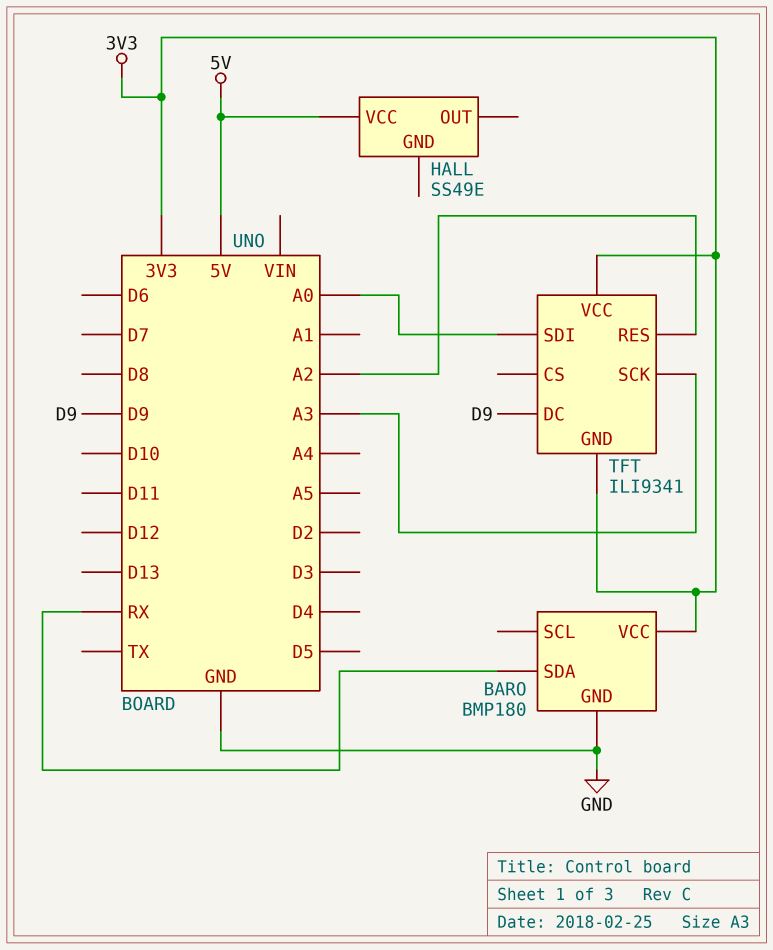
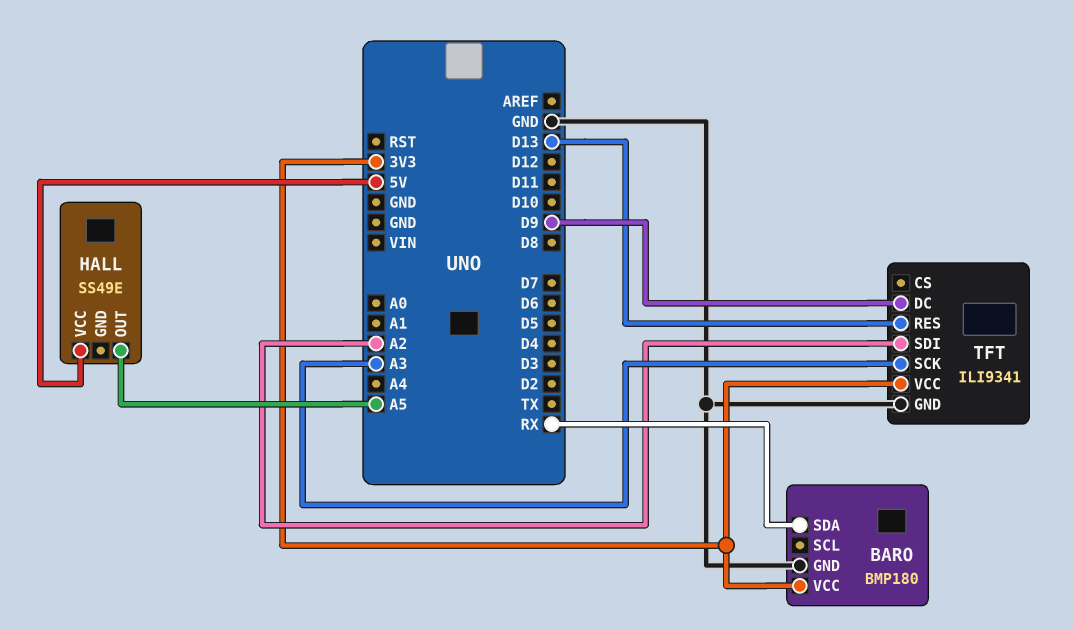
HALL pin OUT: none -> A5
TFT pin GND: 3V3 -> GND
TFT pin RES: A2 -> D13
TFT pin SDI: A0 -> A2

